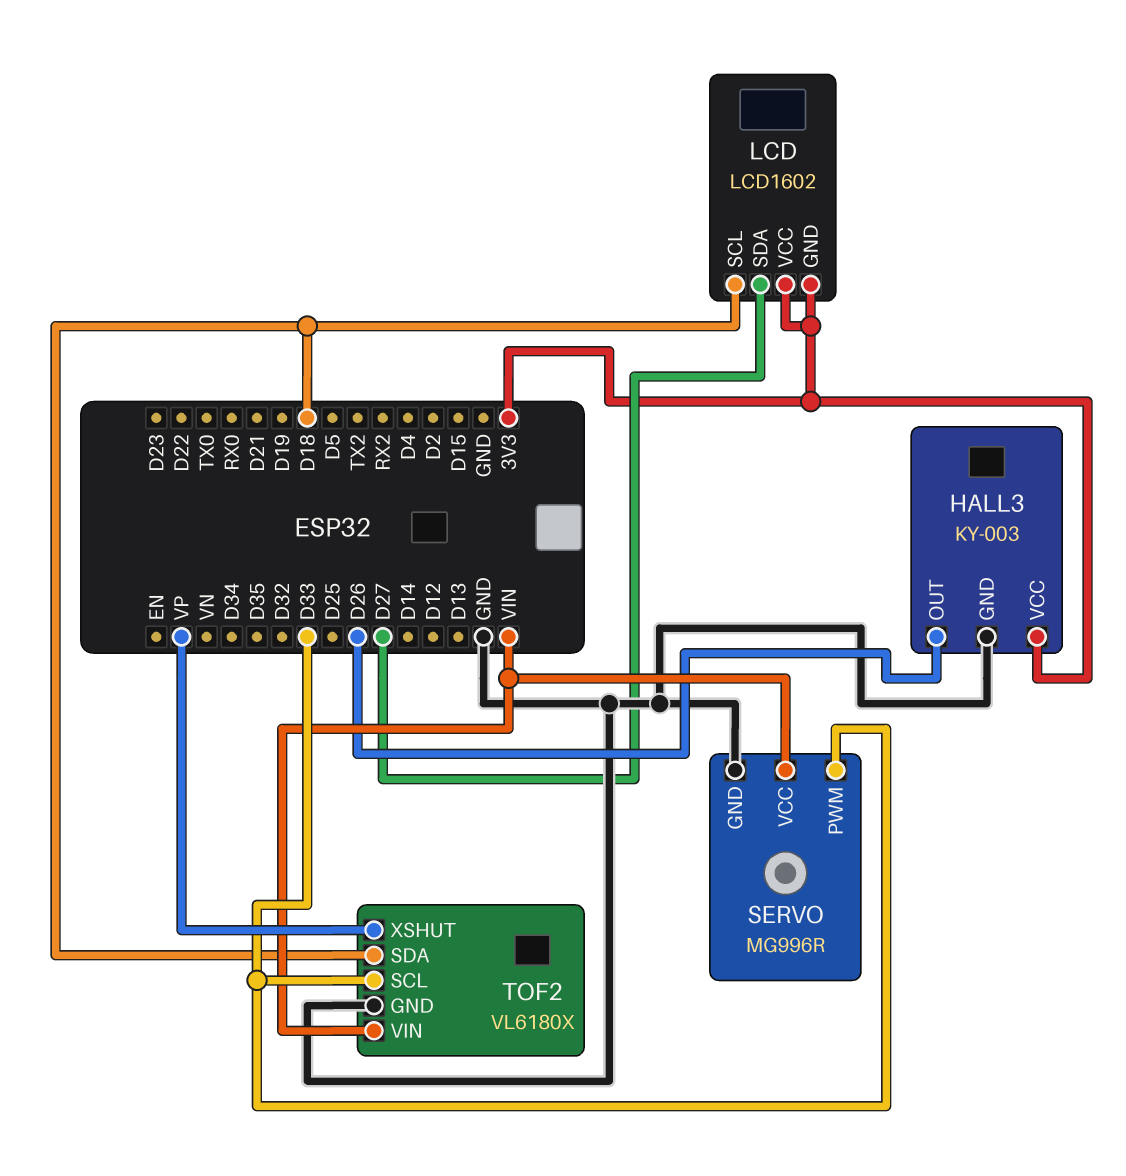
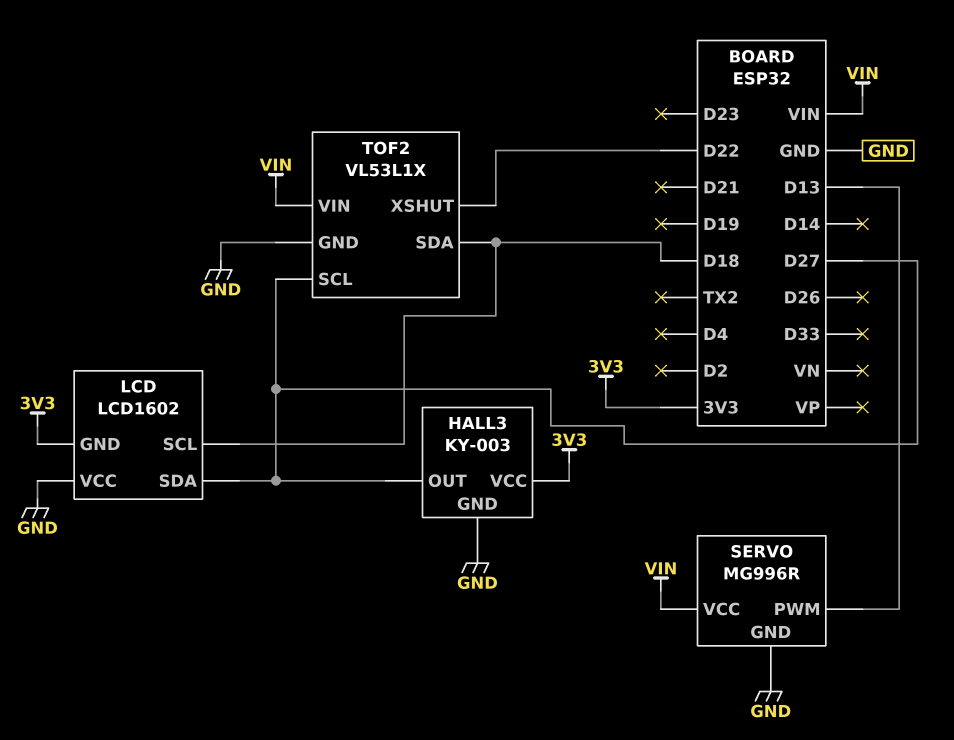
HALL3 pin OUT: D26 -> D27
LCD pin VCC: 3V3 -> GND
SERVO pin PWM: D33 -> D13
TOF2: VL6180X -> VL53L1X
TOF2 pin SCL: D33 -> D27
TOF2 pin XSHUT: VP -> D22

